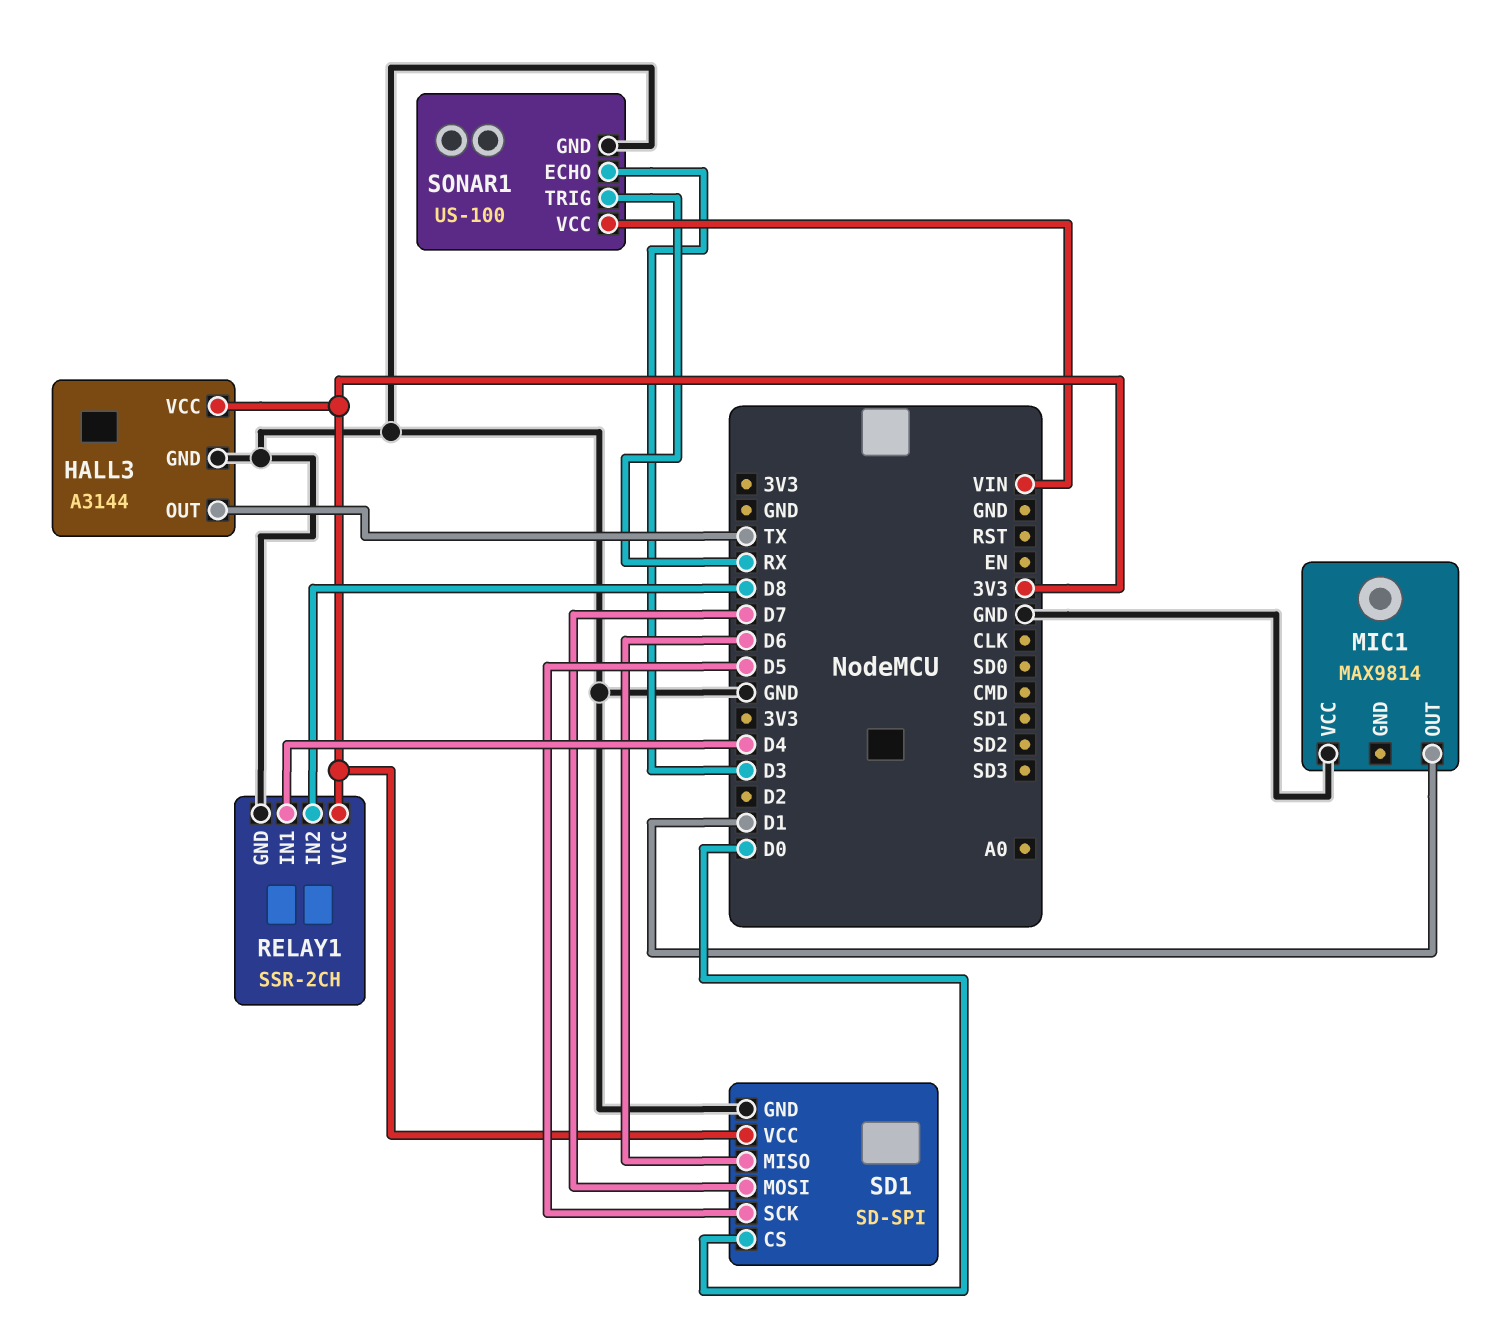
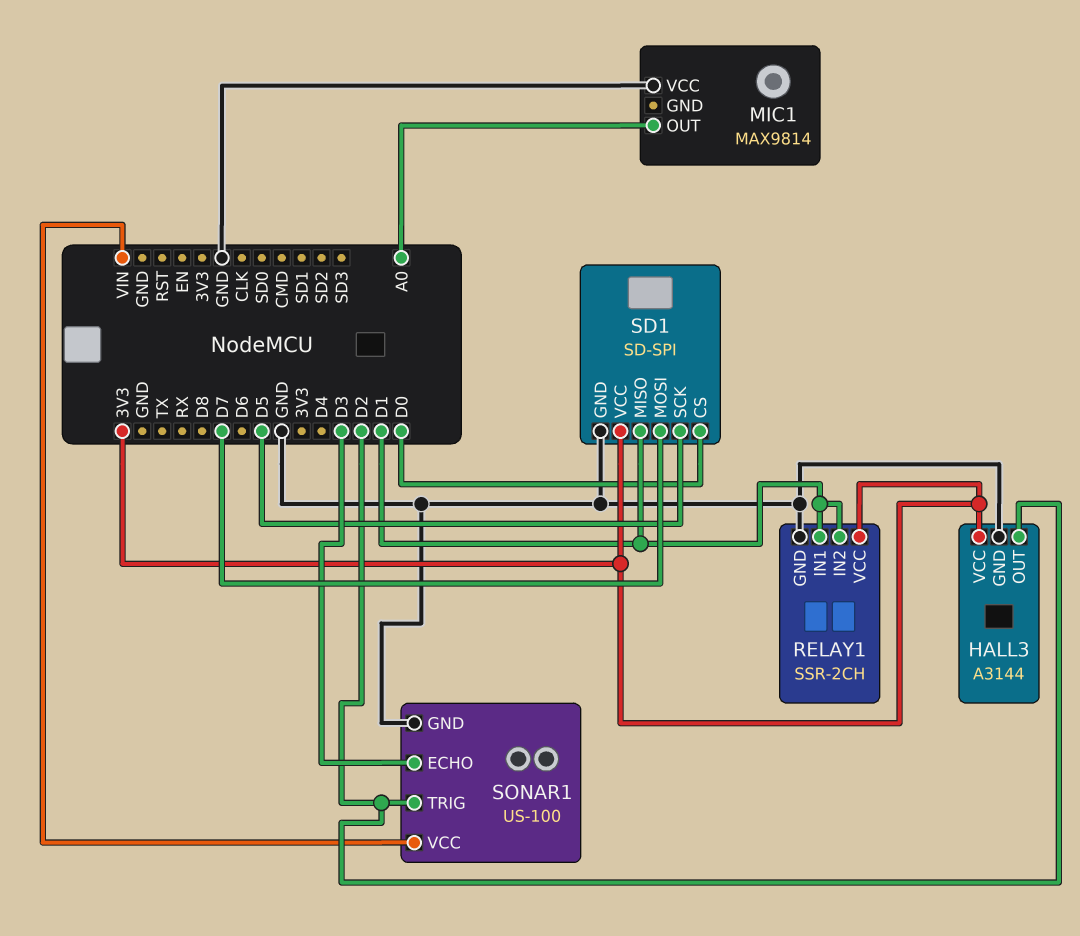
HALL3 pin OUT: TX -> D2
MIC1 pin OUT: D1 -> A0
RELAY1 pin IN1: D4 -> D1
RELAY1 pin IN2: D8 -> D1
SD1 pin MISO: D6 -> D1
SONAR1 pin TRIG: RX -> D2

